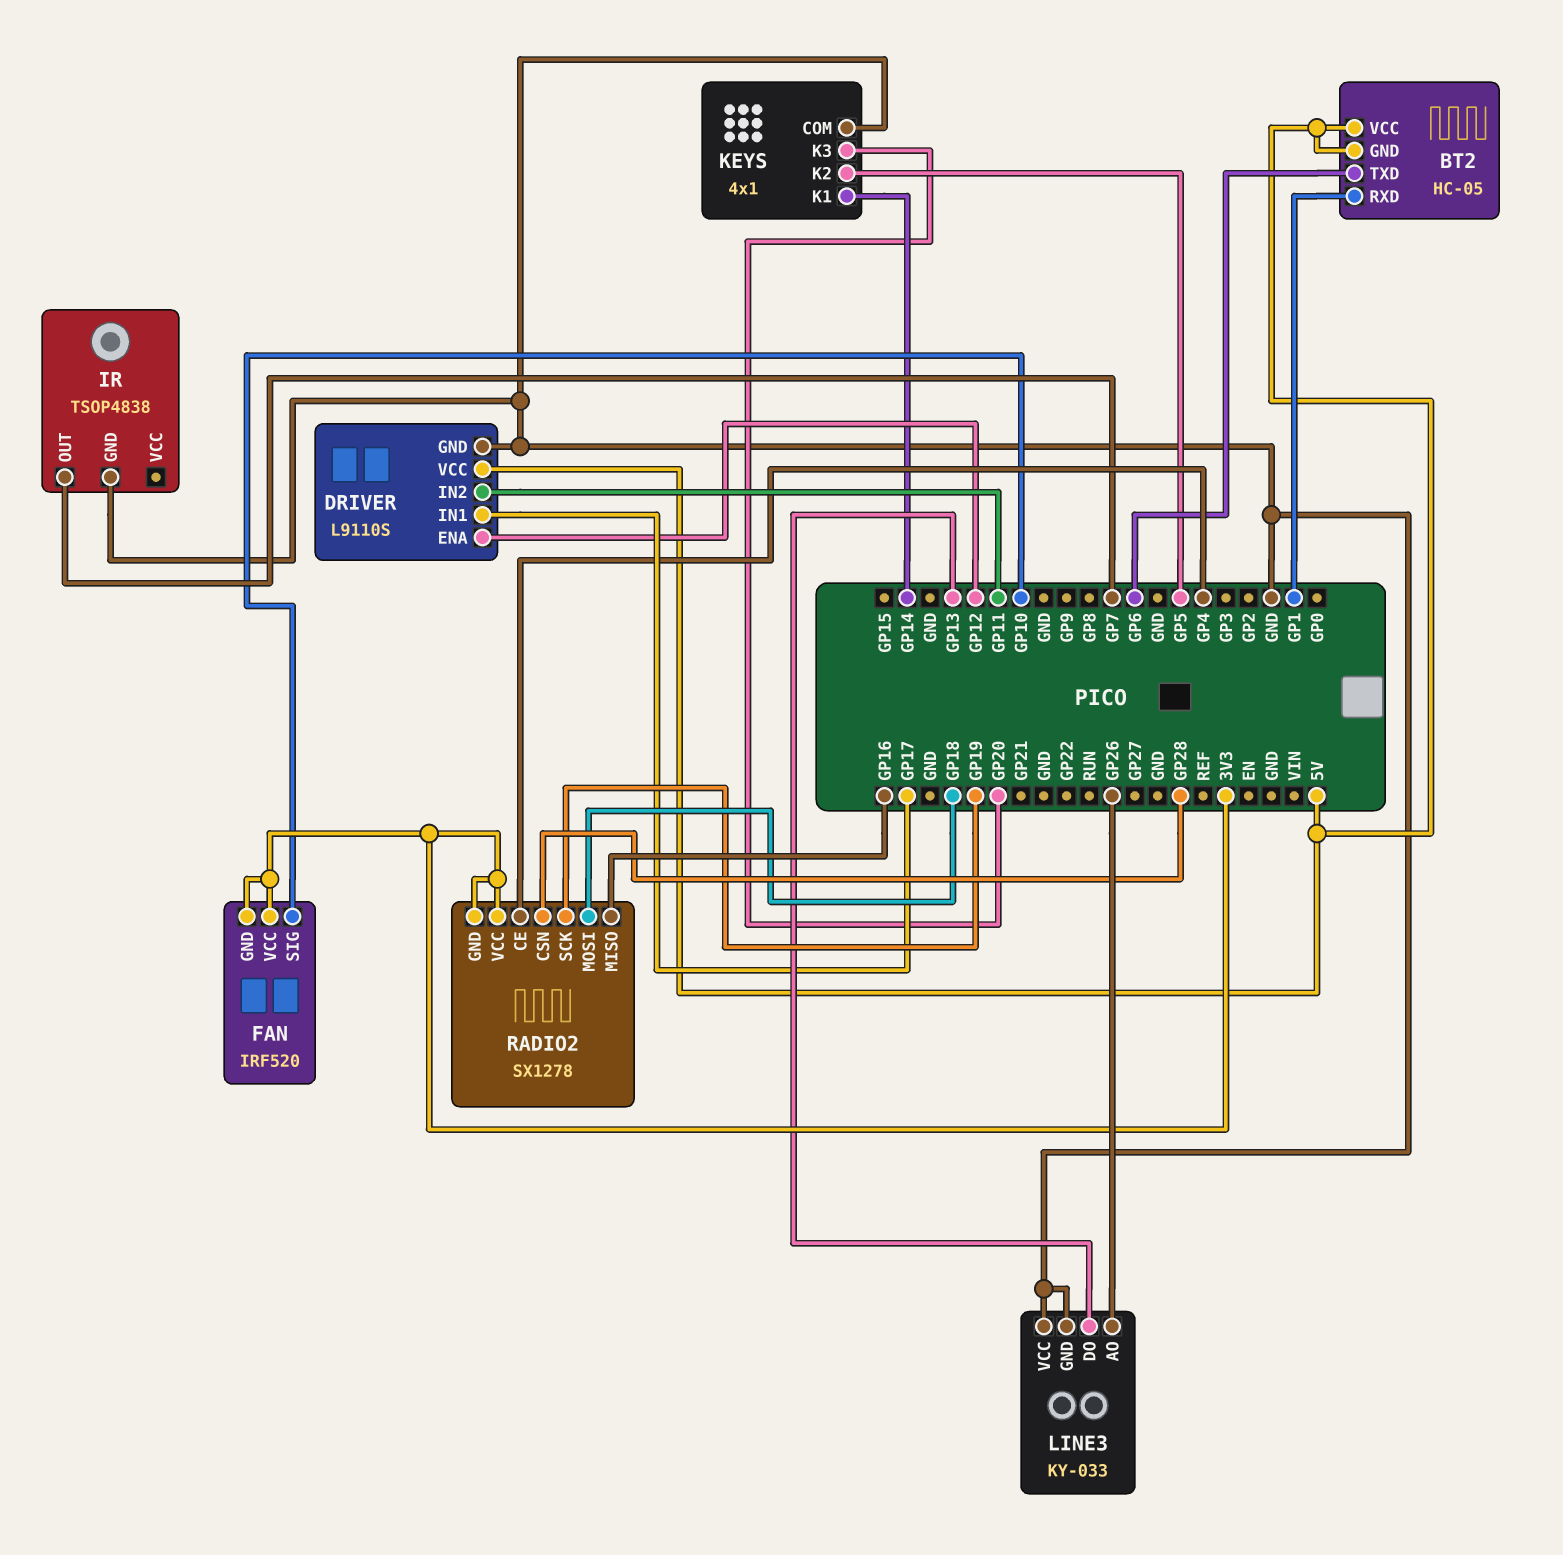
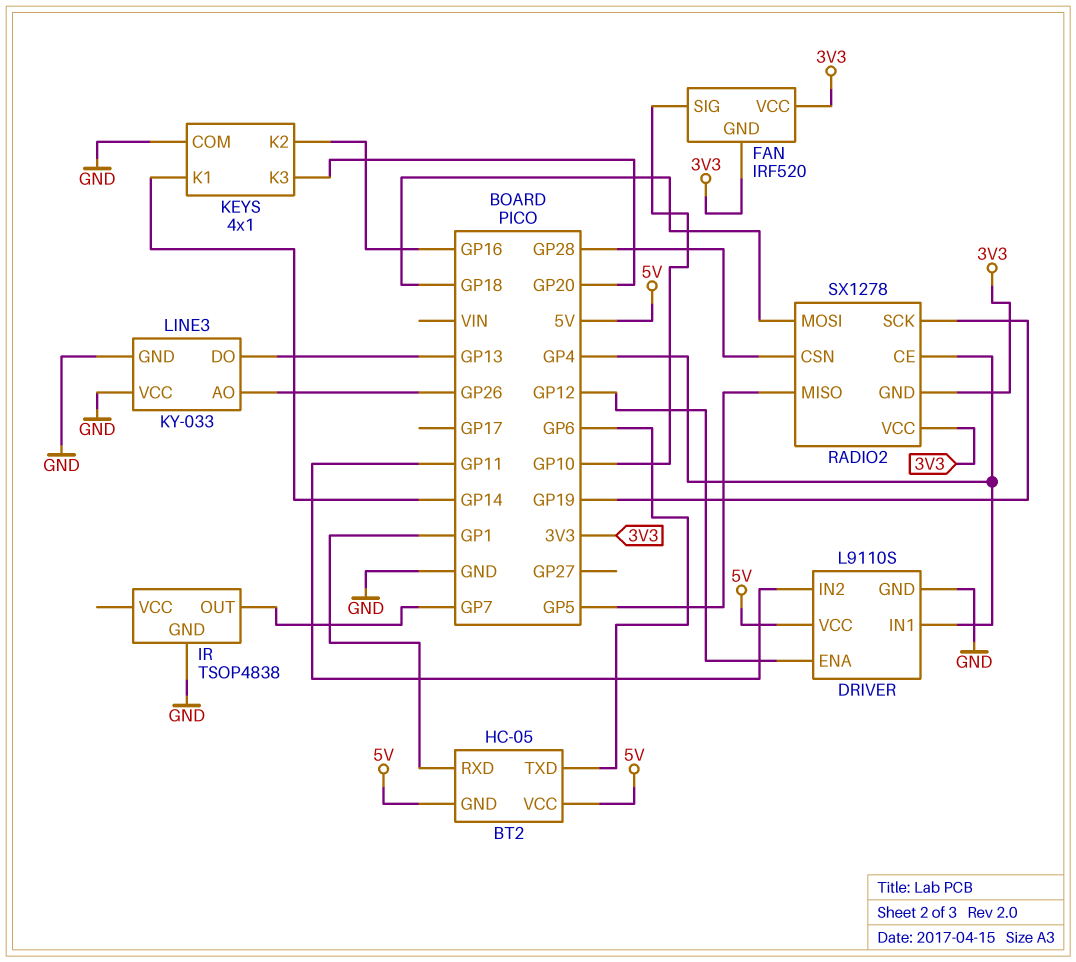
DRIVER pin IN1: GP17 -> GP4
KEYS pin K2: GP5 -> GP16
RADIO2 pin MISO: GP16 -> GP5

